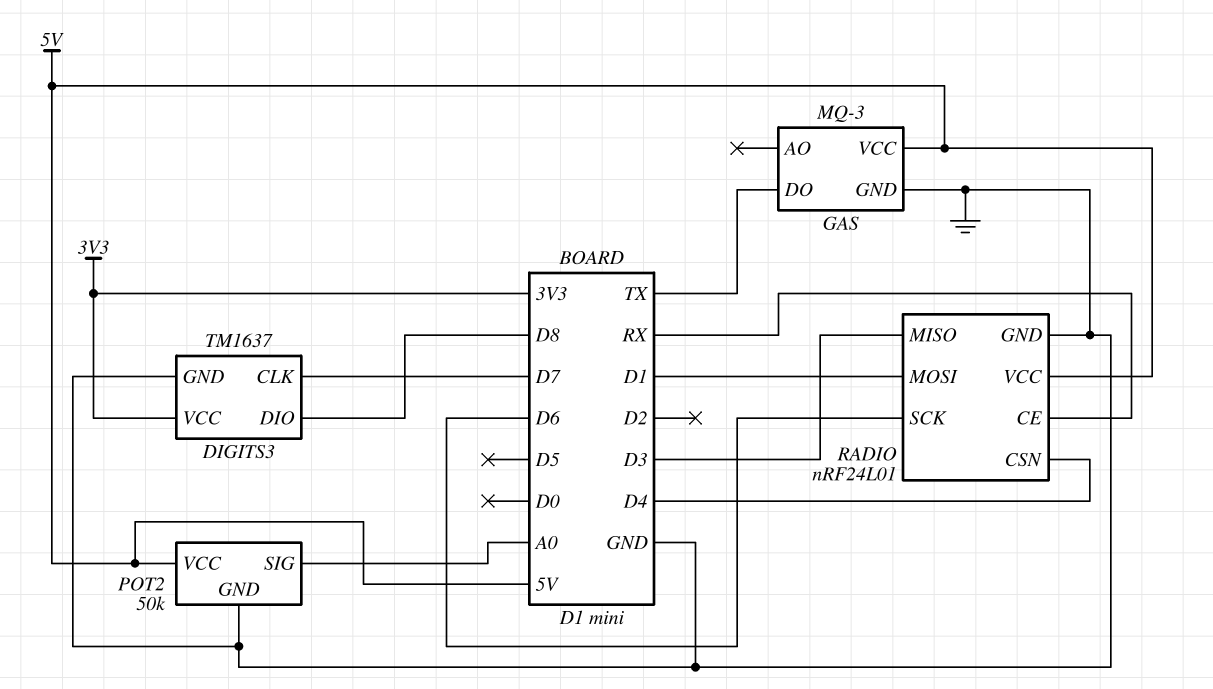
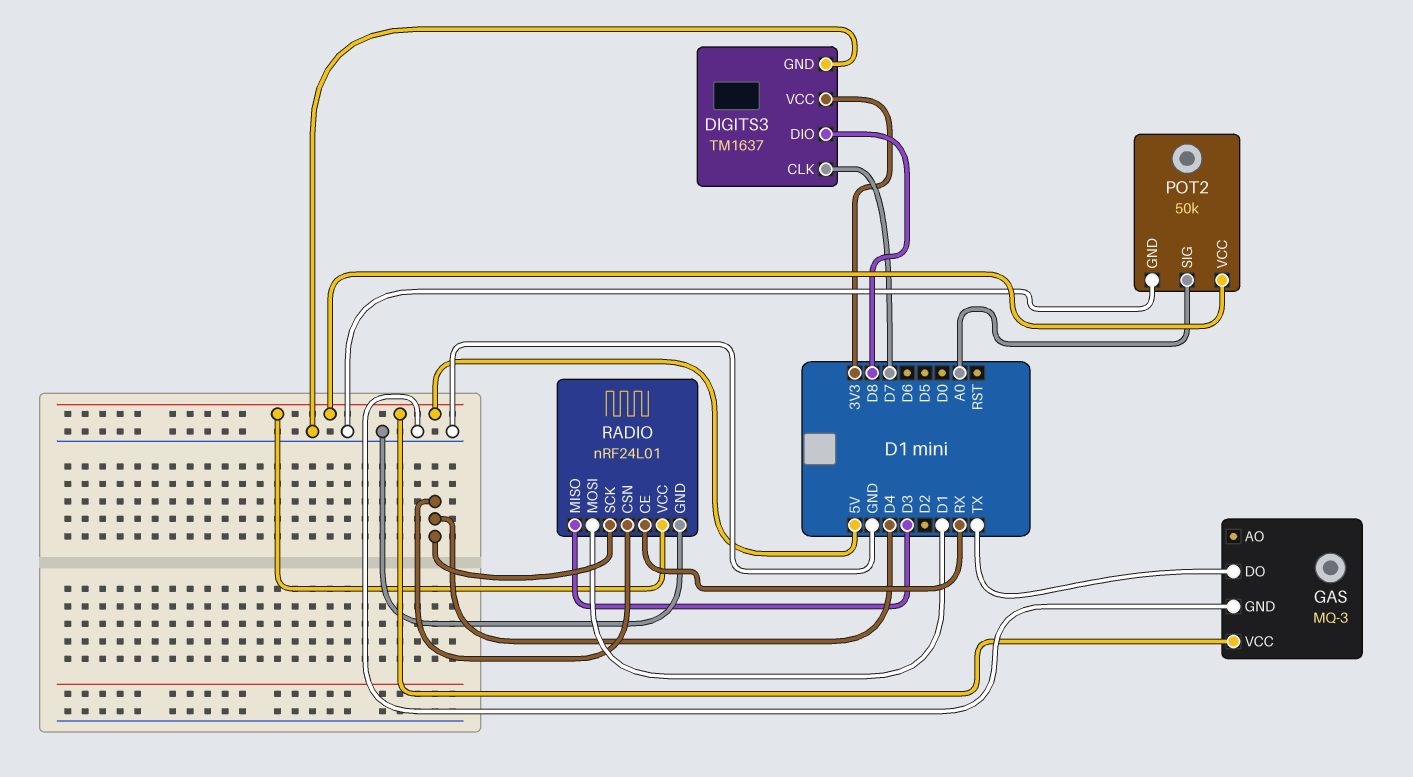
RADIO pin SCK: D6 -> D4

